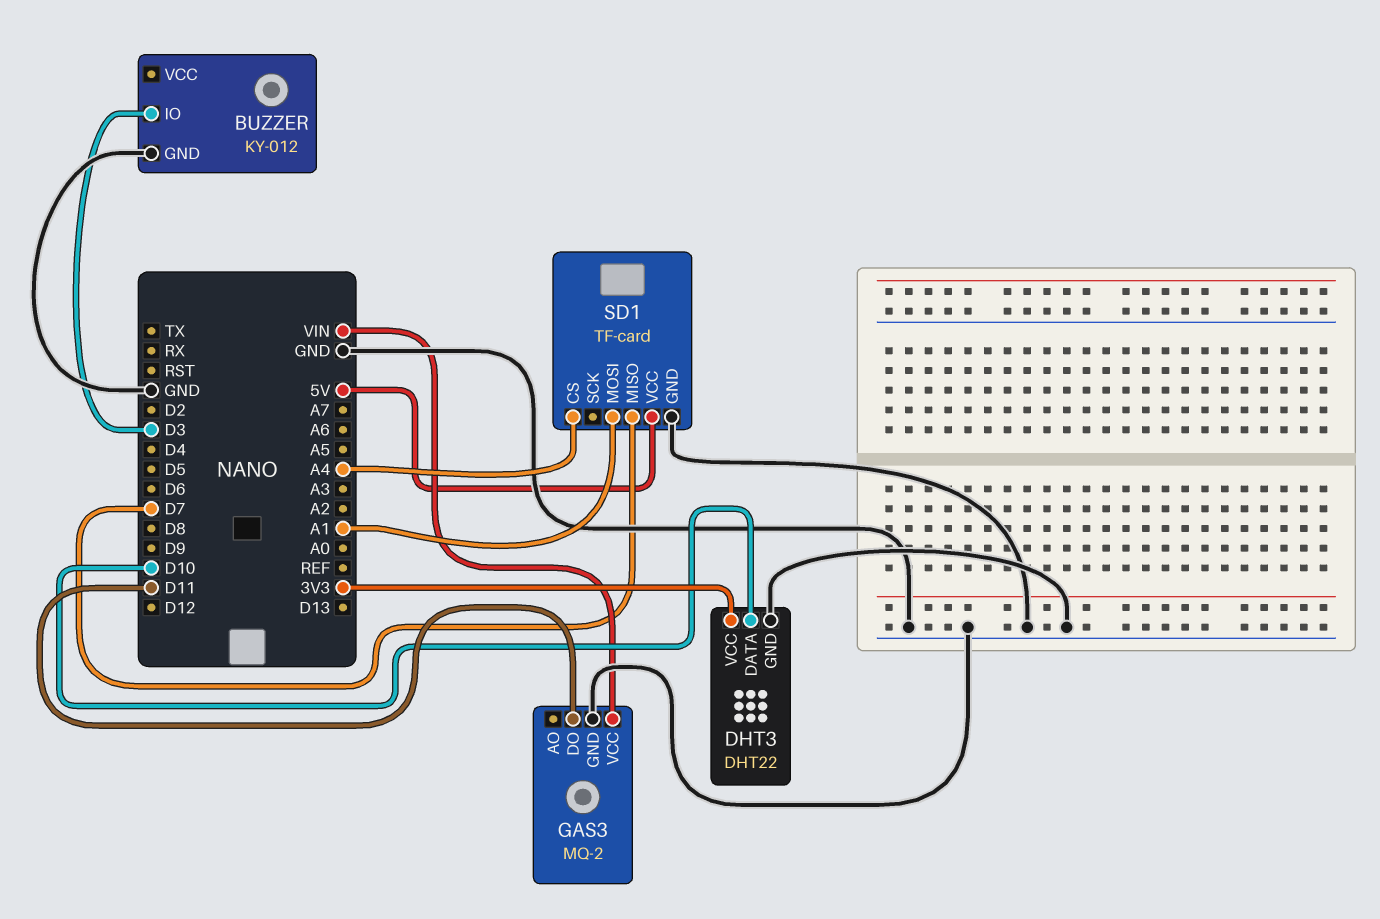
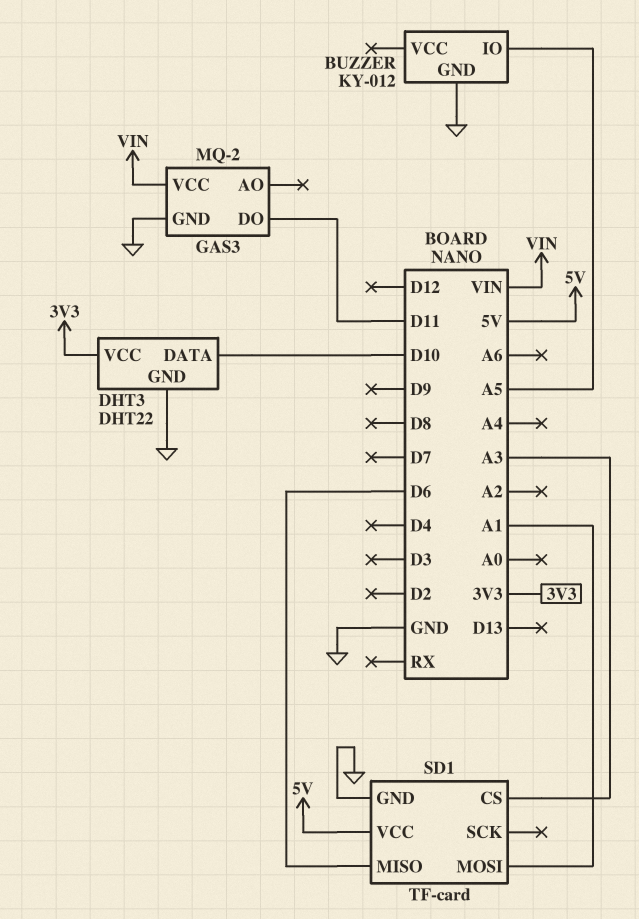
BUZZER pin IO: D3 -> A5
SD1 pin CS: A4 -> A3
SD1 pin MISO: D7 -> D6

